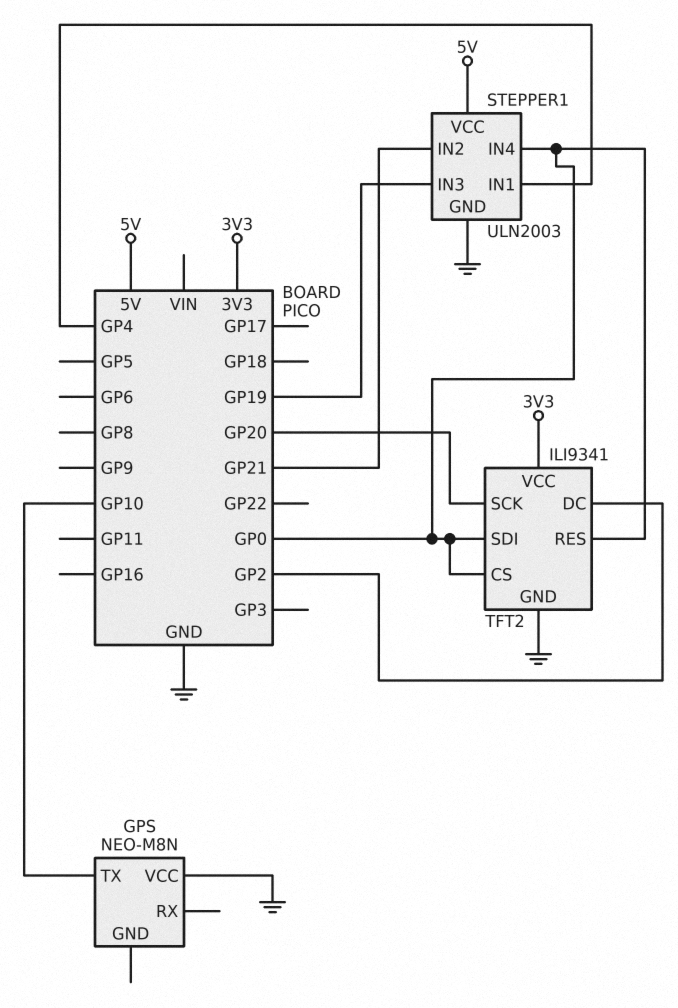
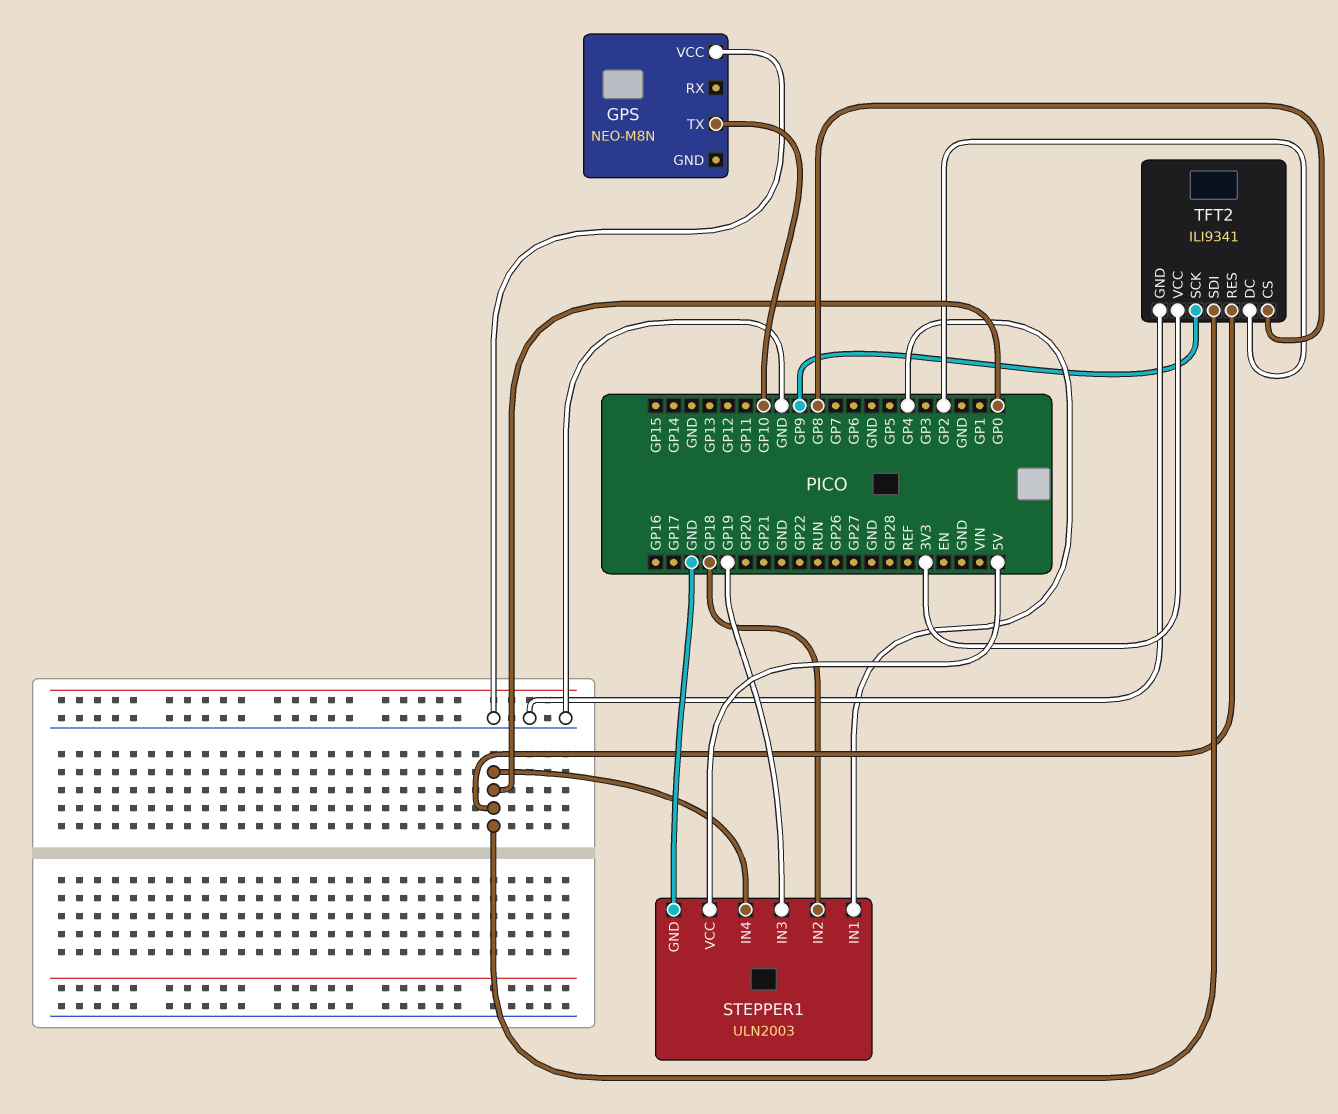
STEPPER1 pin IN2: GP21 -> GP18
TFT2 pin CS: GP0 -> GP8
TFT2 pin SCK: GP20 -> GP9

